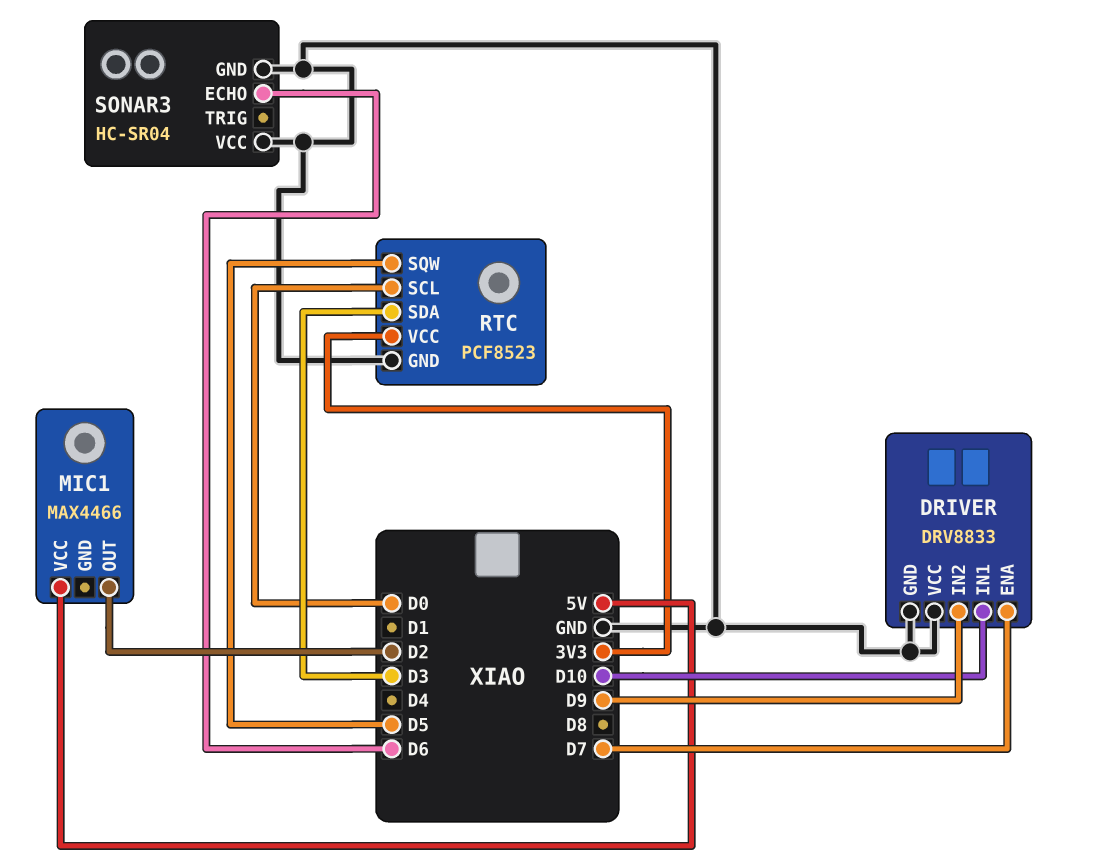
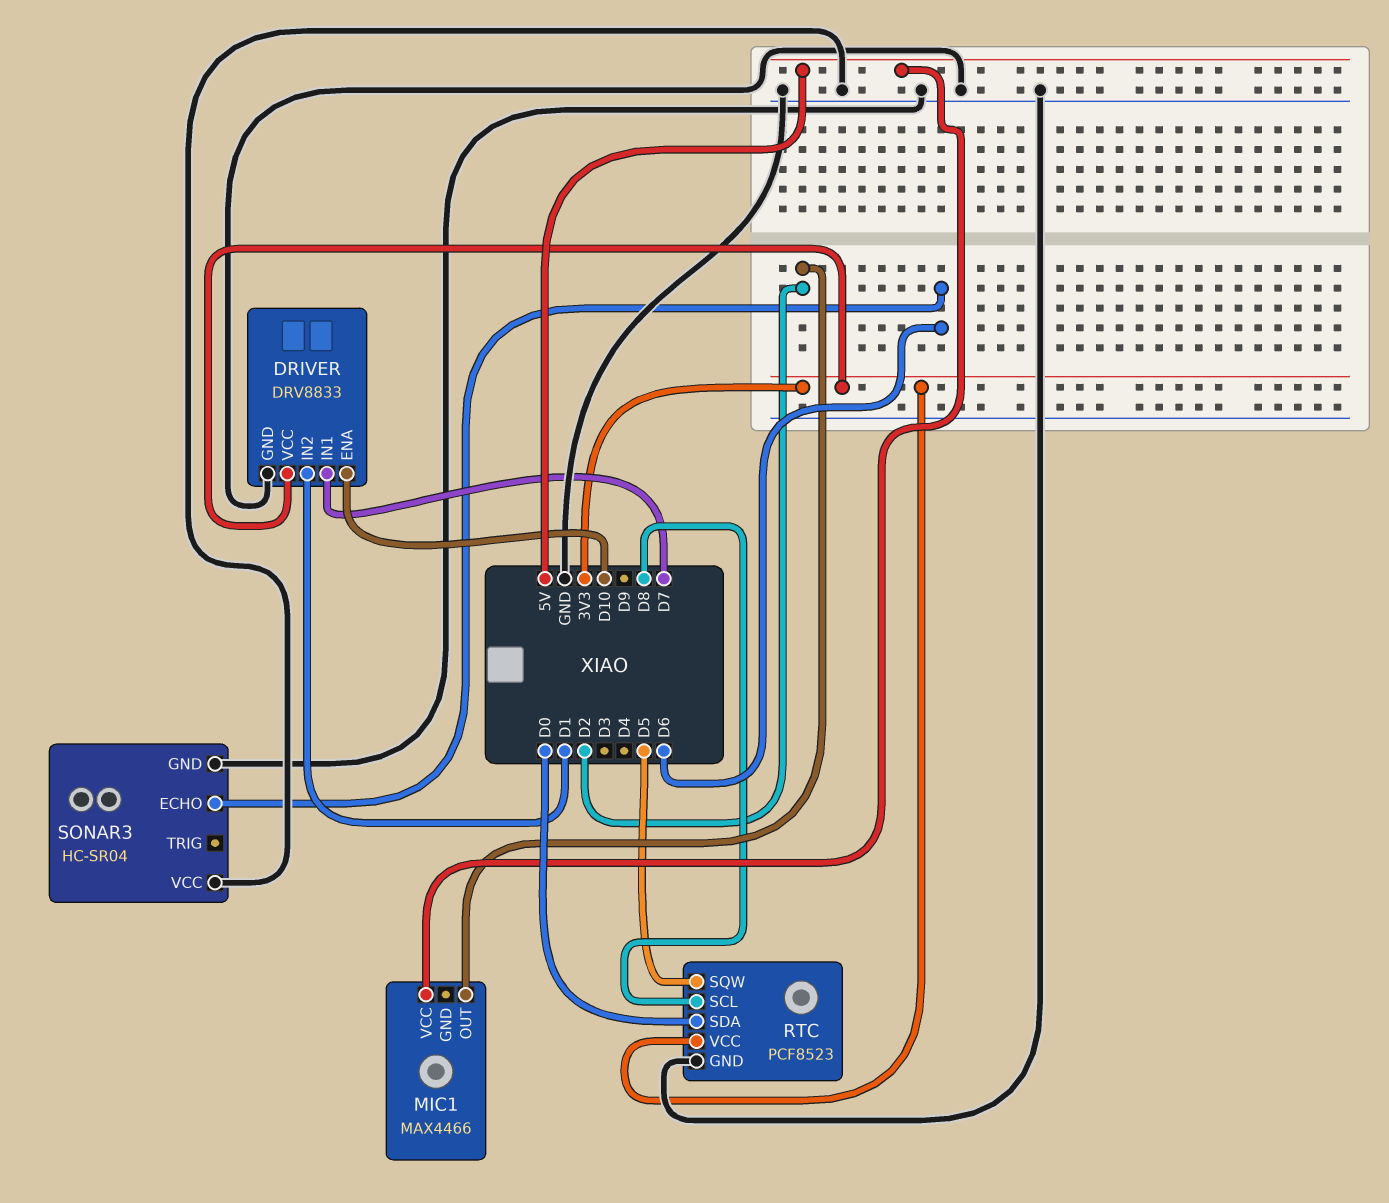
DRIVER pin ENA: D7 -> D10
DRIVER pin IN1: D10 -> D7
DRIVER pin IN2: D9 -> D1
DRIVER pin VCC: GND -> 3V3
RTC pin SCL: D0 -> D8
RTC pin SDA: D3 -> D0

